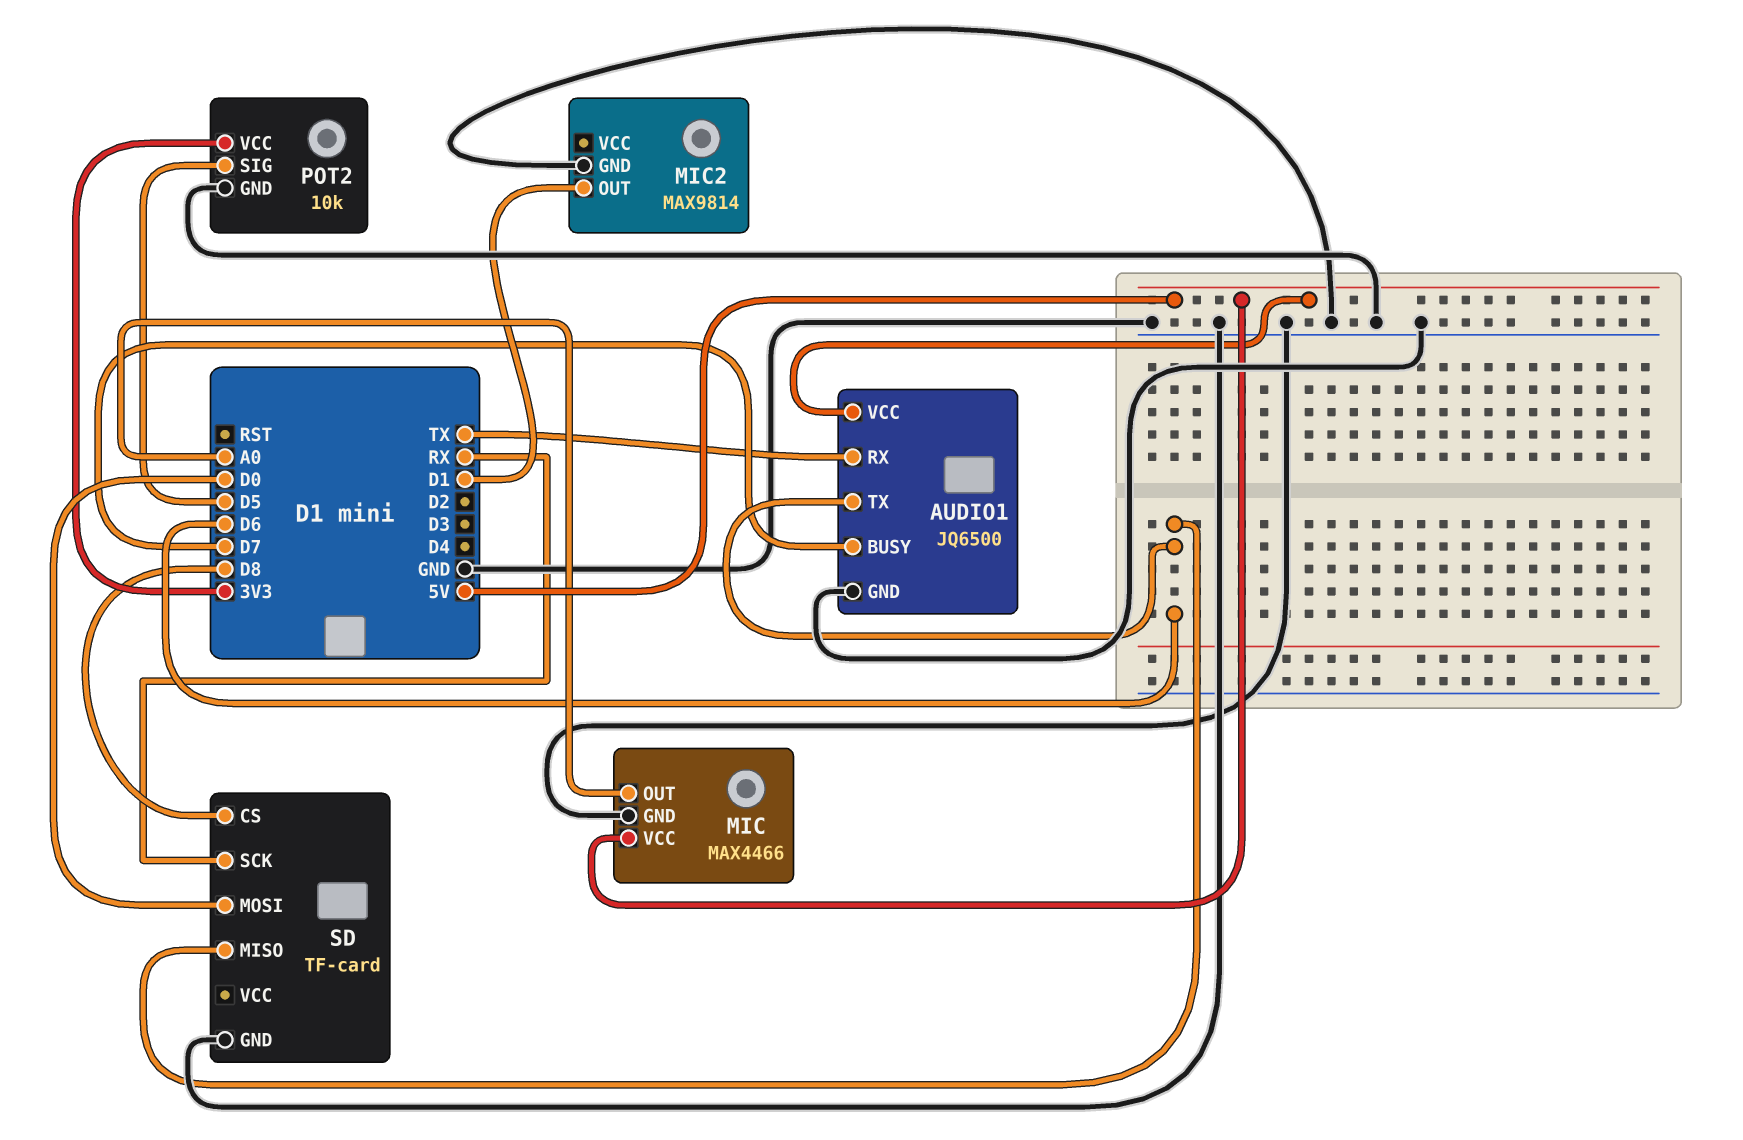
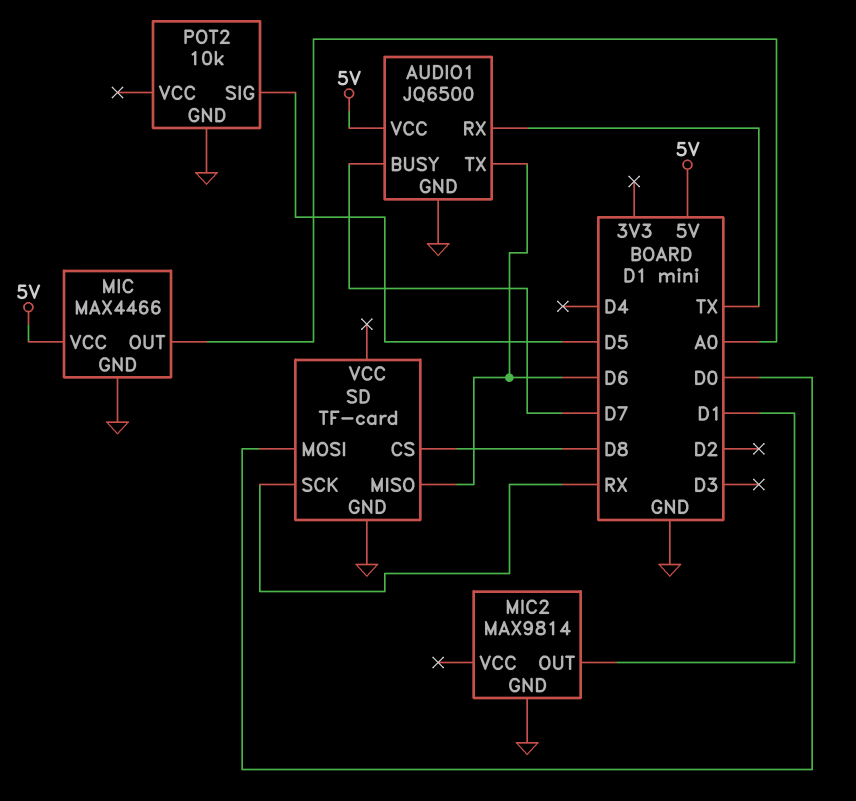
POT2 pin VCC: 3V3 -> none

